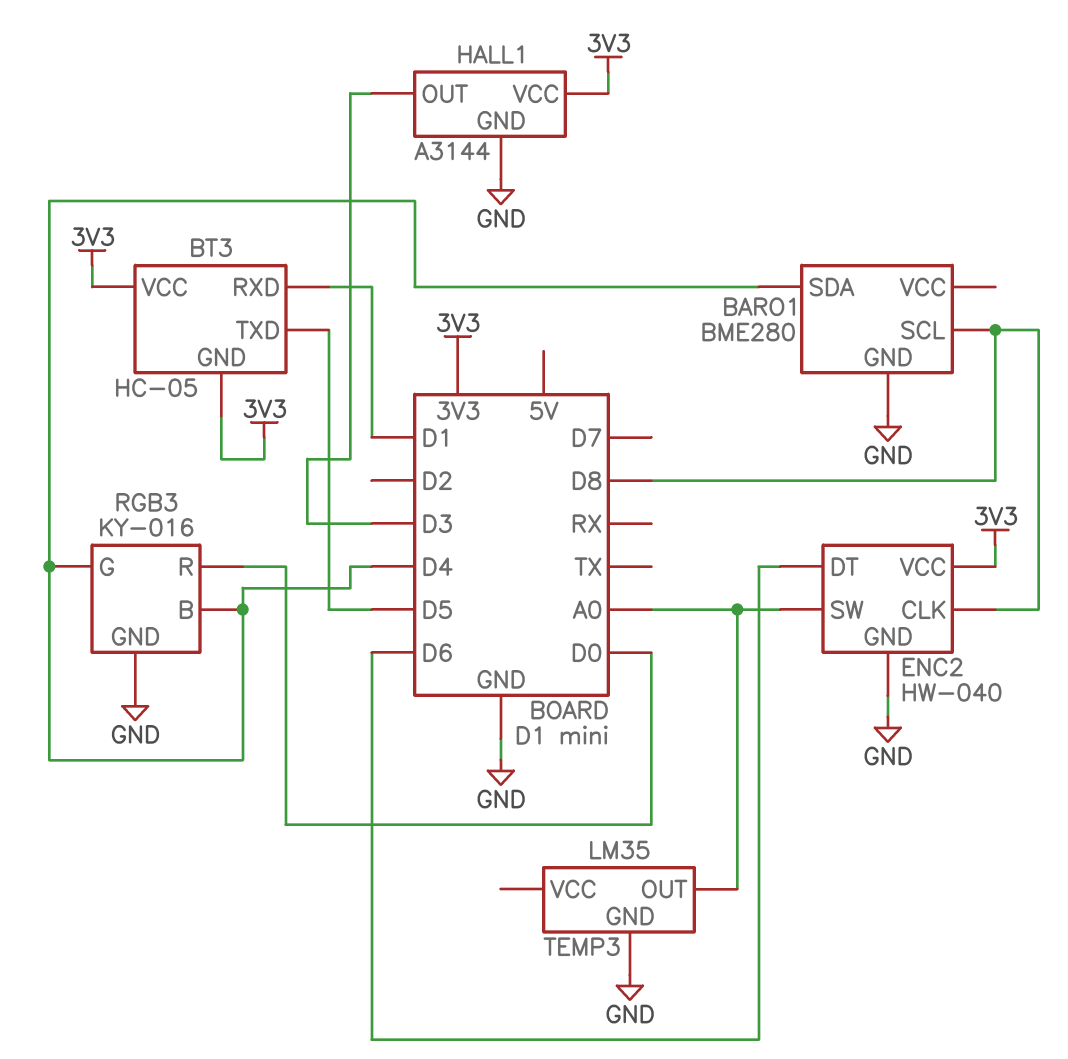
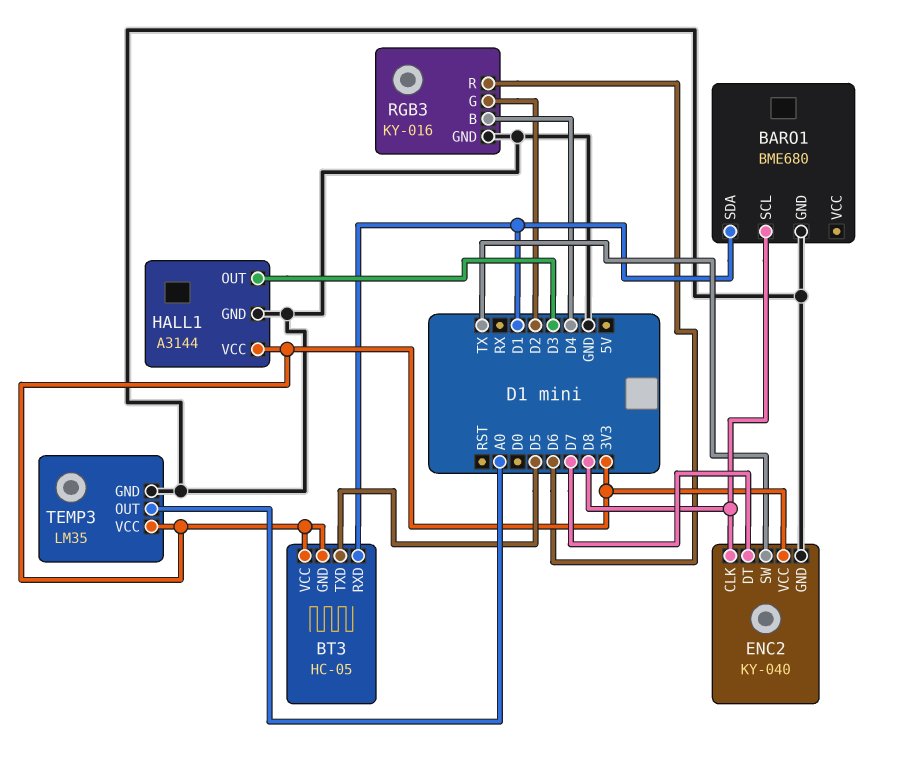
BARO1: BME280 -> BME680
BARO1 pin SDA: D4 -> D1
ENC2: HW-040 -> KY-040
ENC2 pin DT: D6 -> D7
ENC2 pin SW: A0 -> TX
RGB3 pin G: D4 -> D2
RGB3 pin R: D0 -> D6
TEMP3 pin VCC: none -> 3V3

